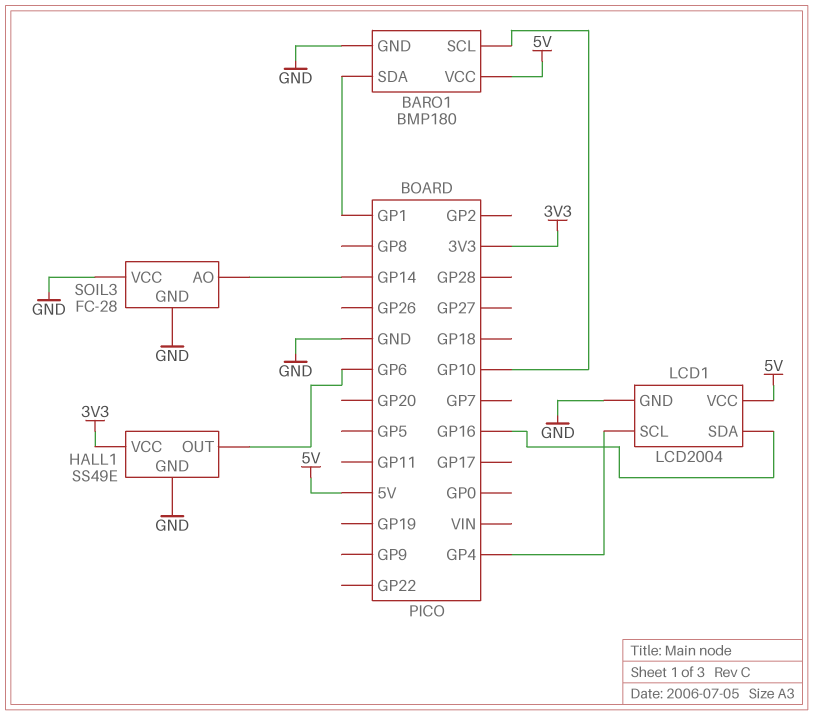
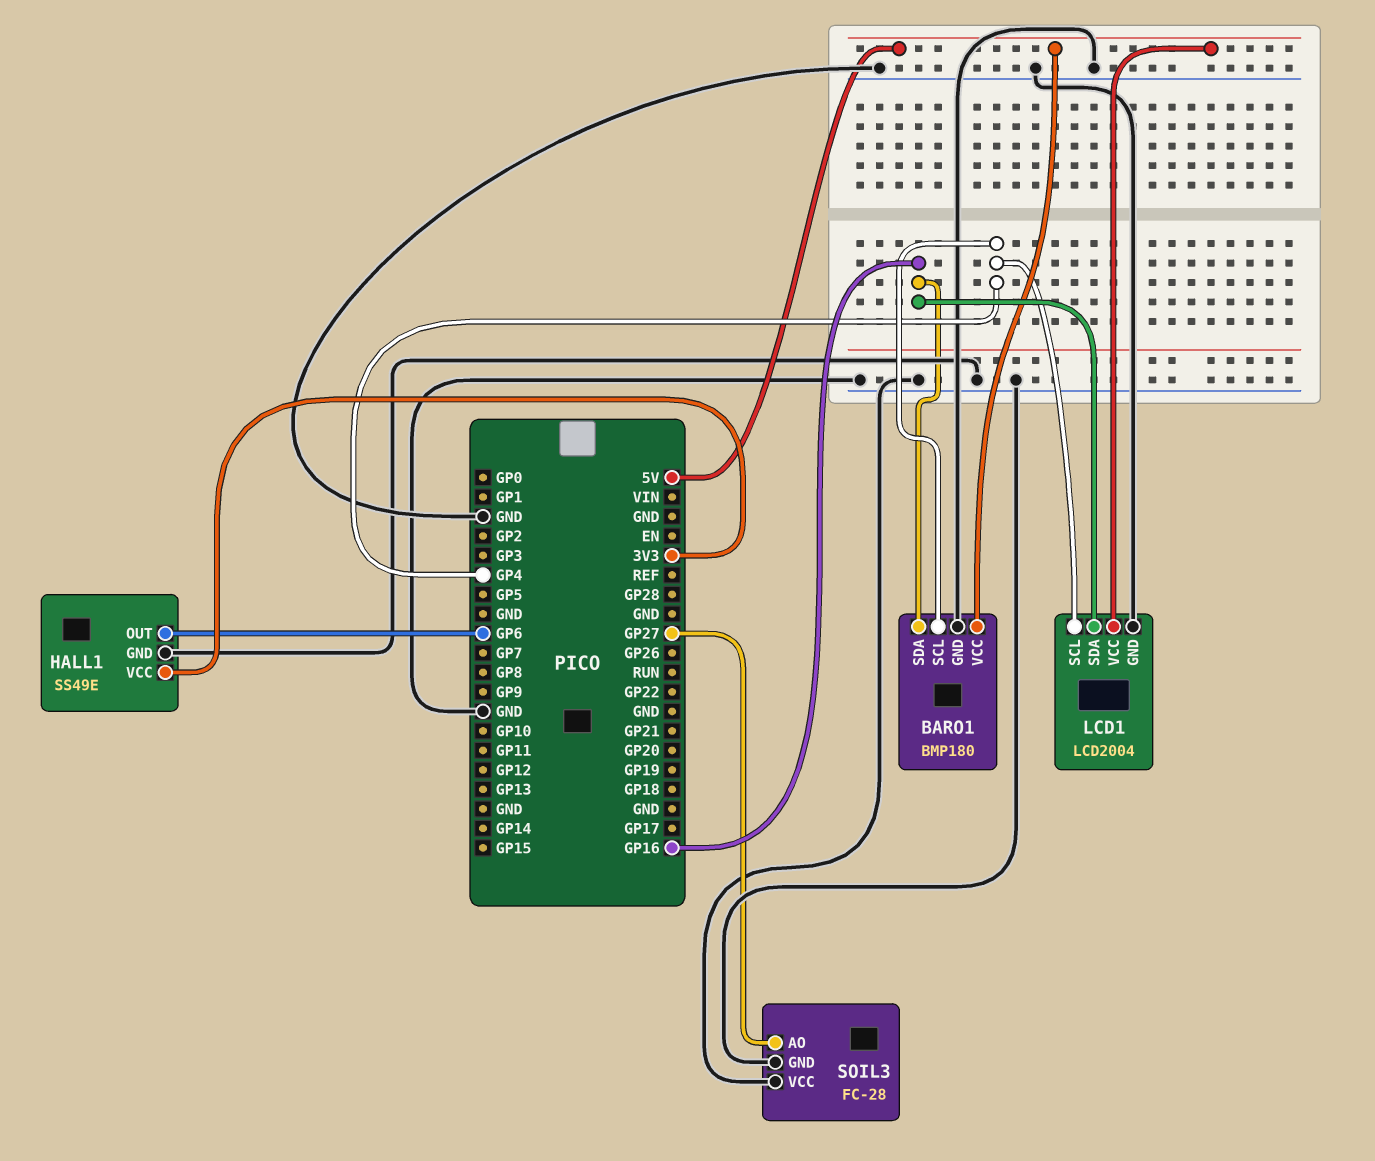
BARO1 pin SCL: GP10 -> GP4
BARO1 pin SDA: GP1 -> GP16
SOIL3 pin AO: GP14 -> GP27

